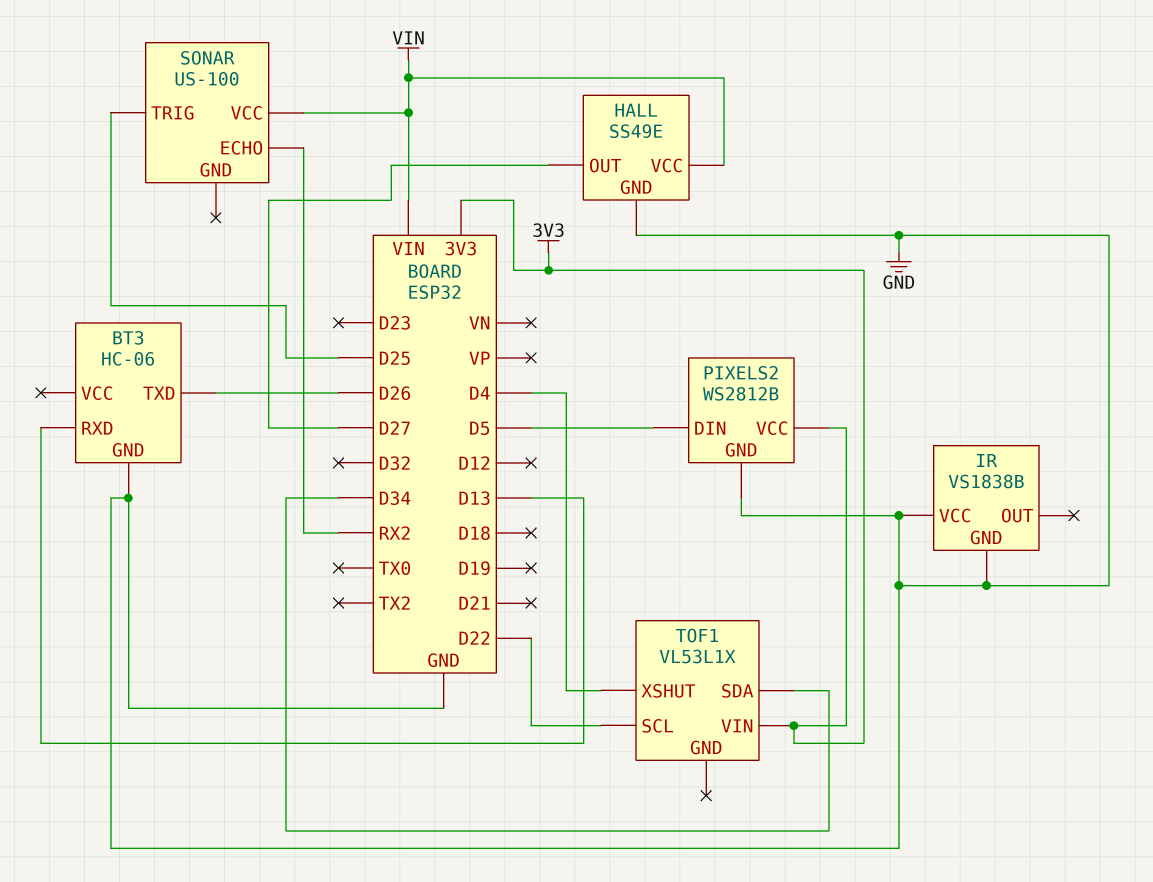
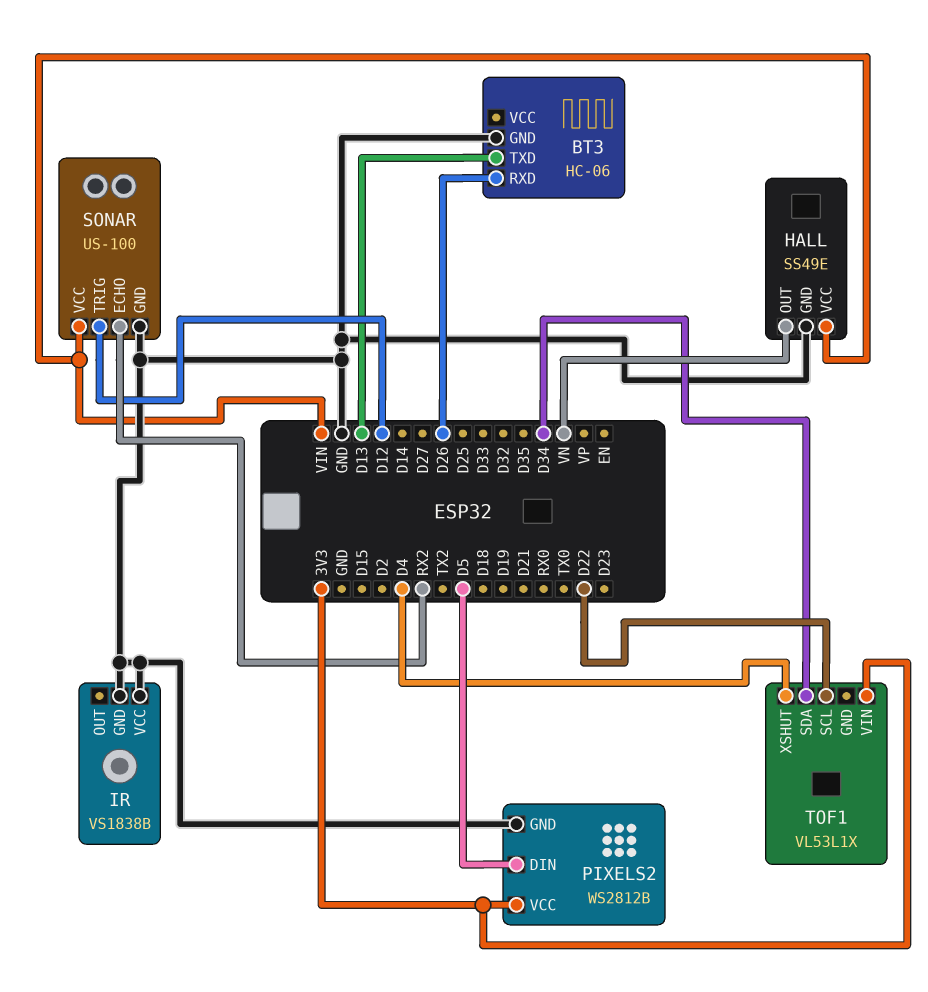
BT3 pin RXD: D13 -> D26
BT3 pin TXD: D26 -> D13
HALL pin OUT: D27 -> VN
SONAR pin GND: none -> GND
SONAR pin TRIG: D25 -> D12

